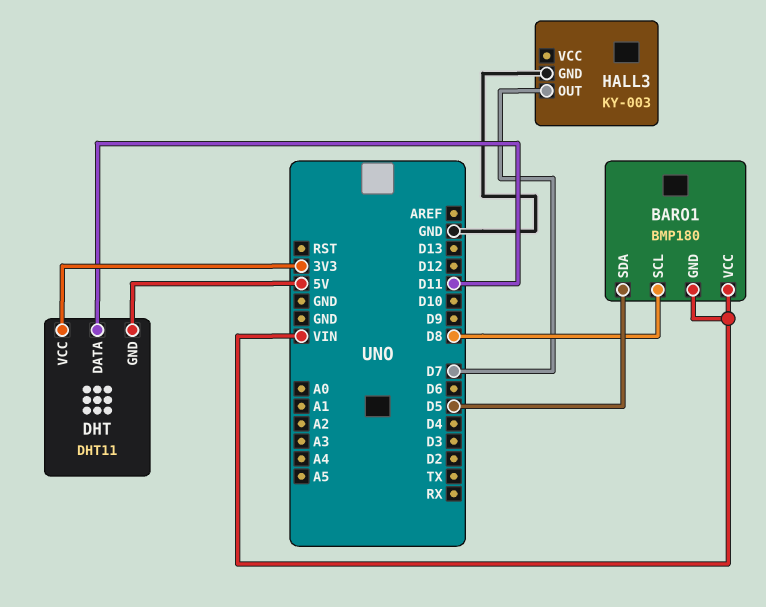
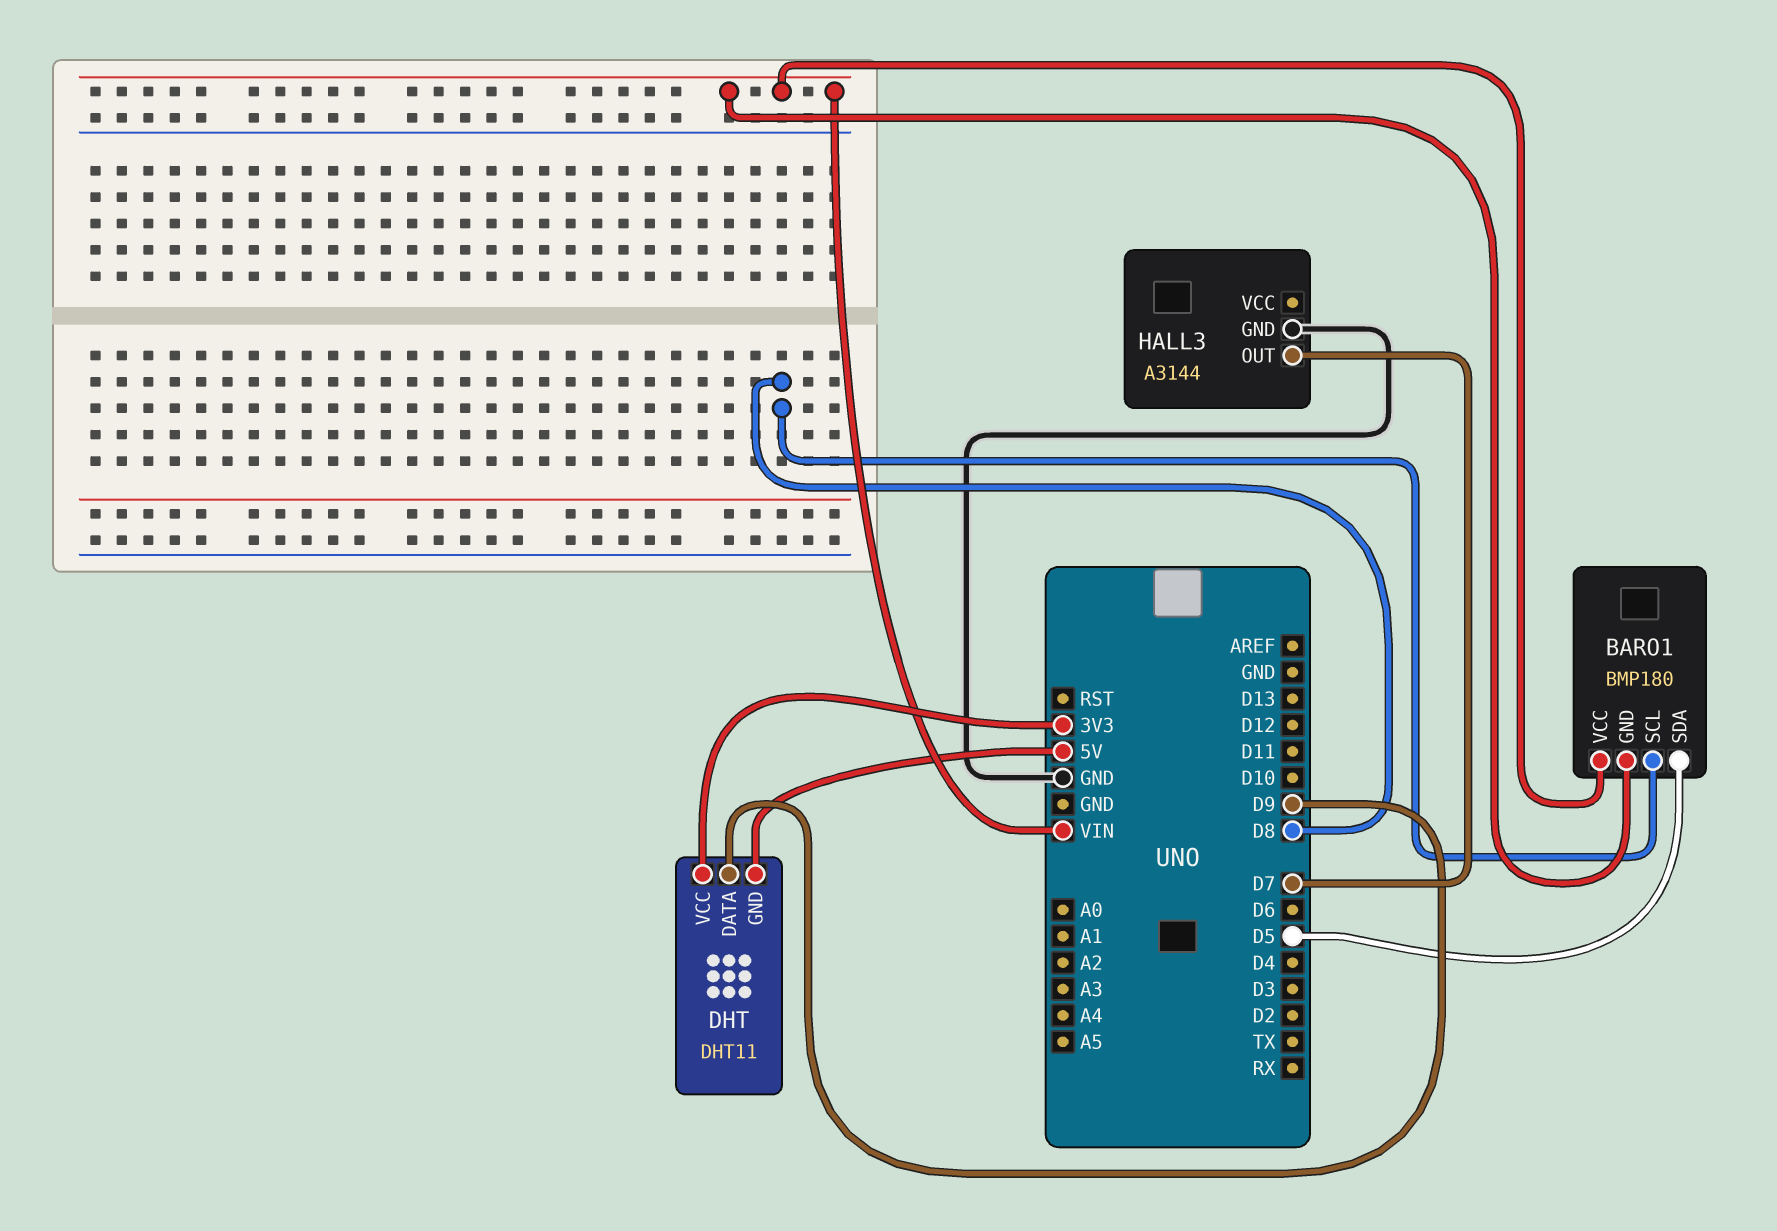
DHT pin DATA: D11 -> D9
HALL3: KY-003 -> A3144

